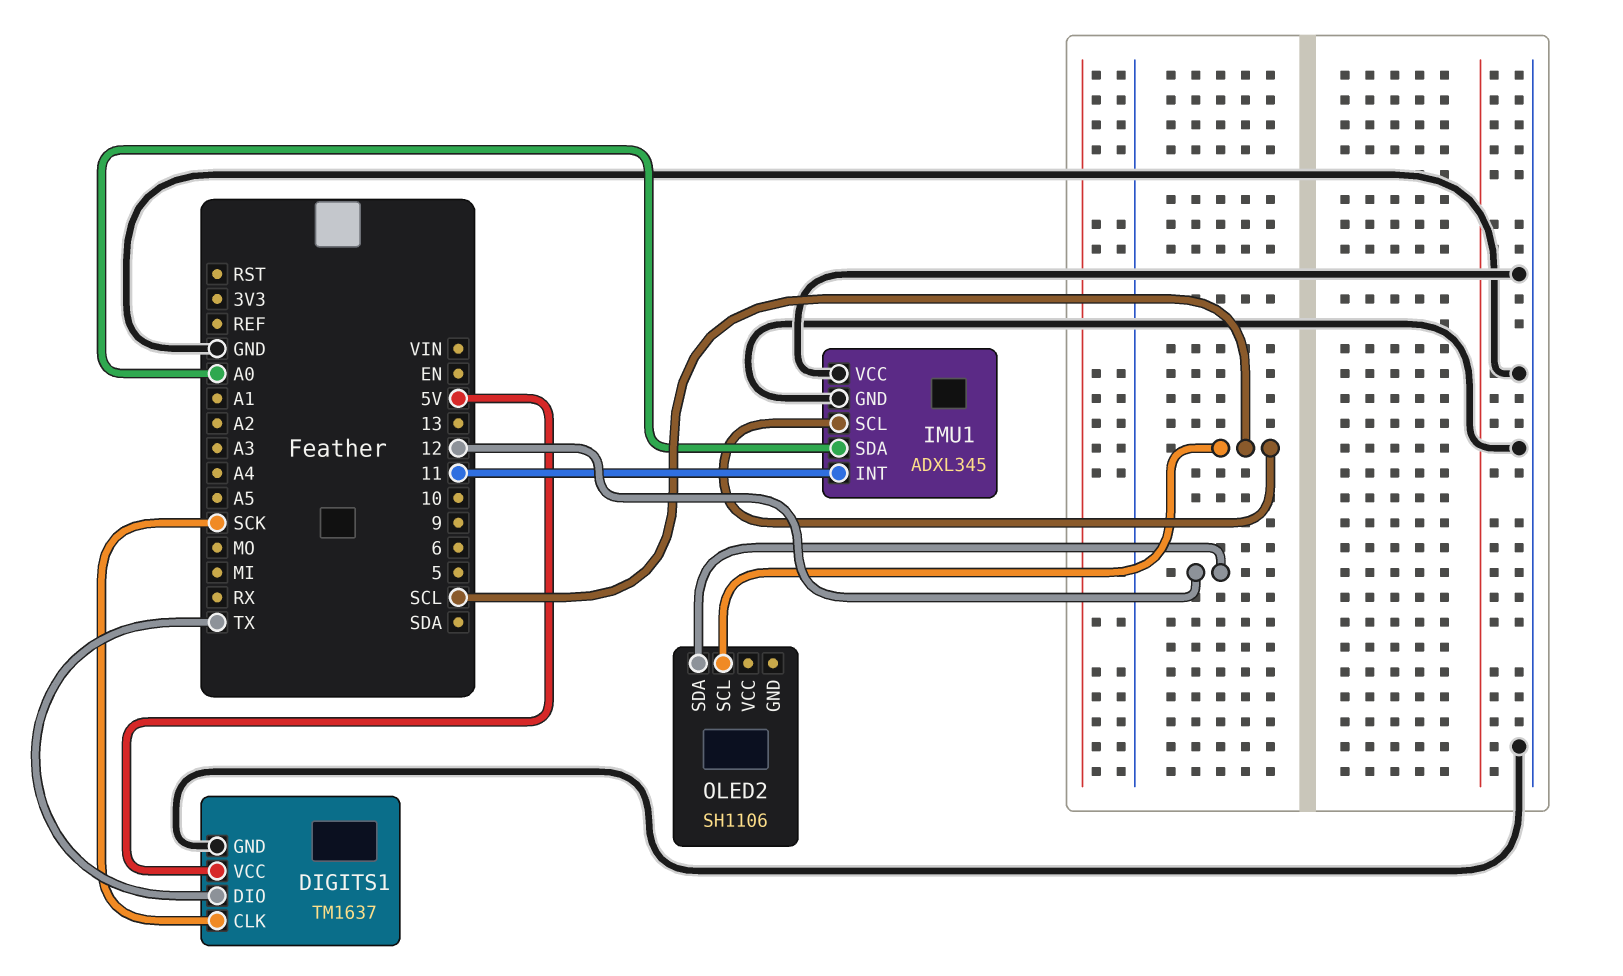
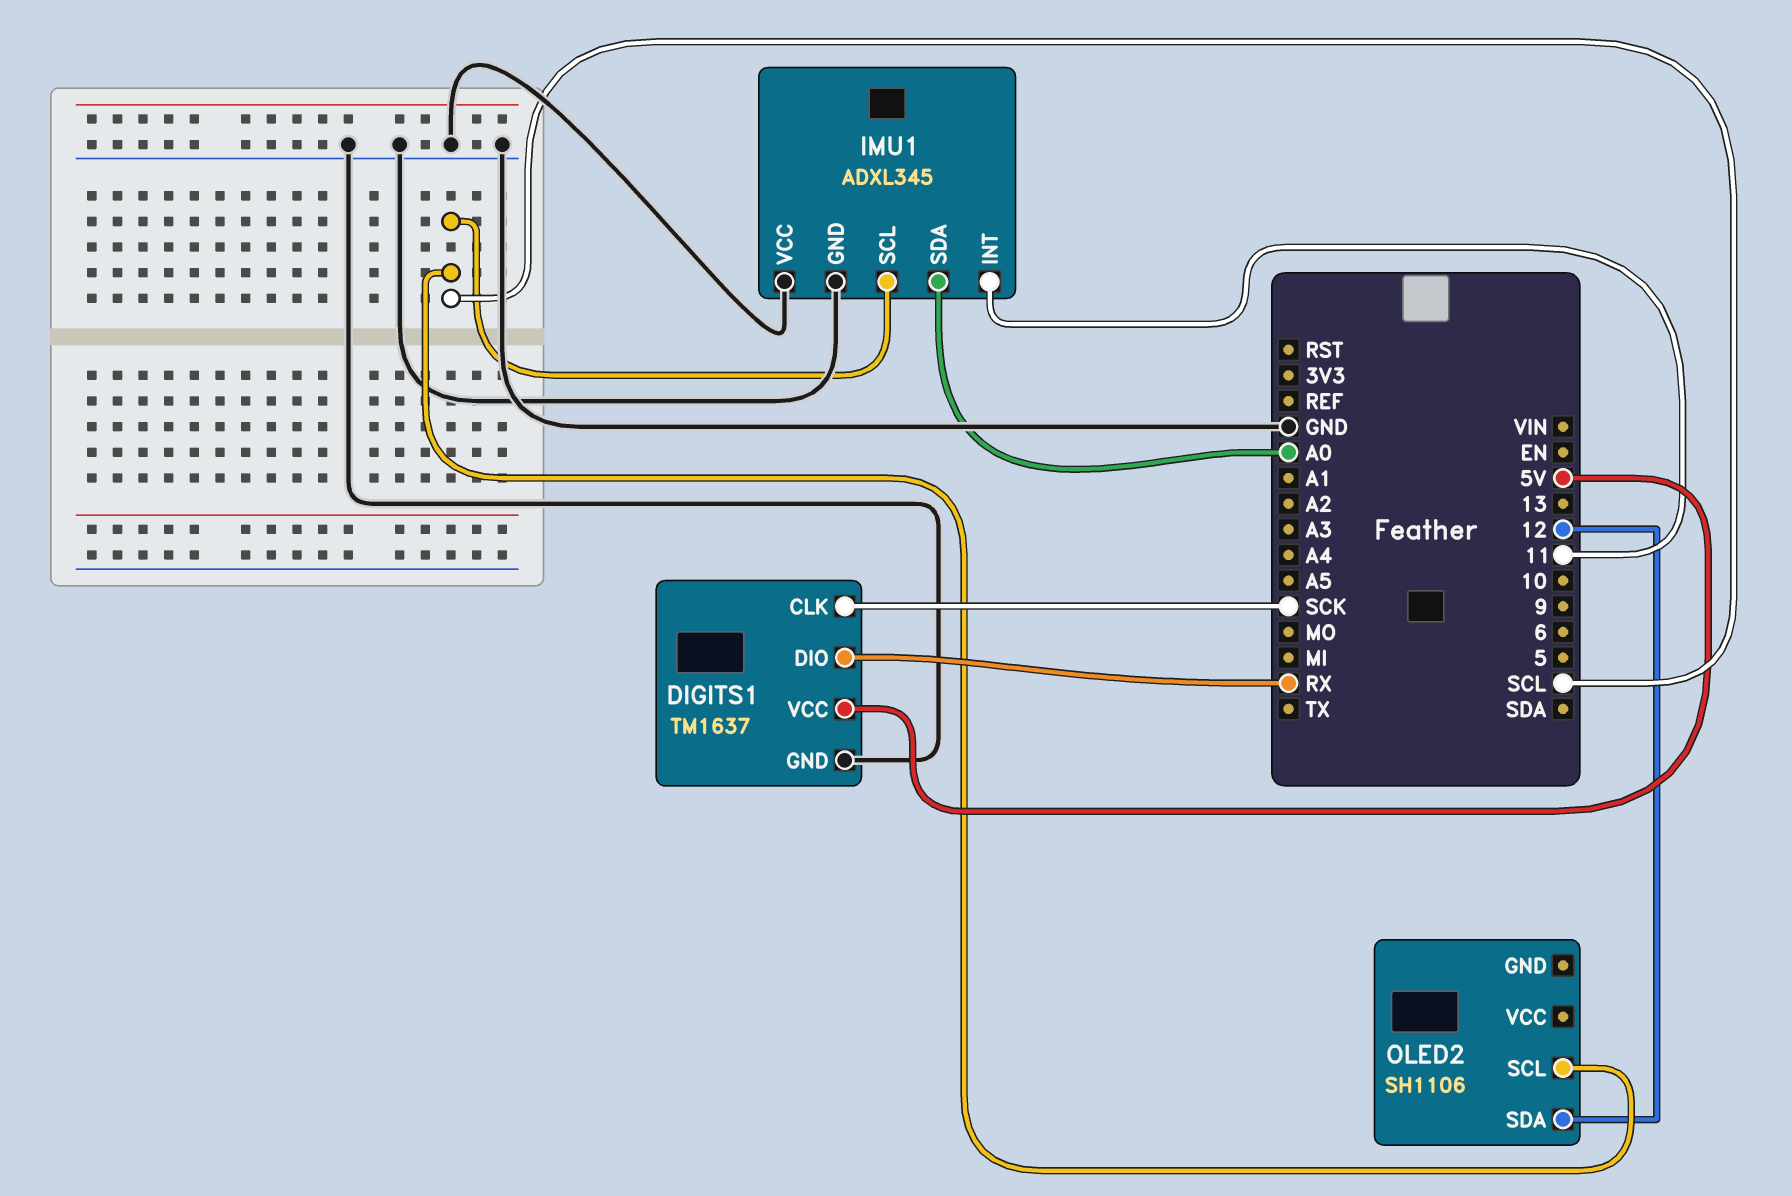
DIGITS1 pin DIO: TX -> RX

